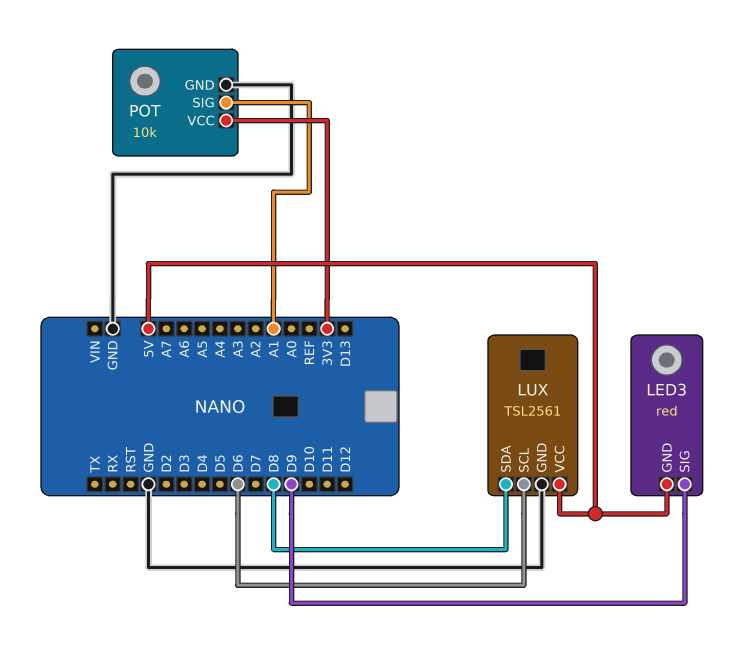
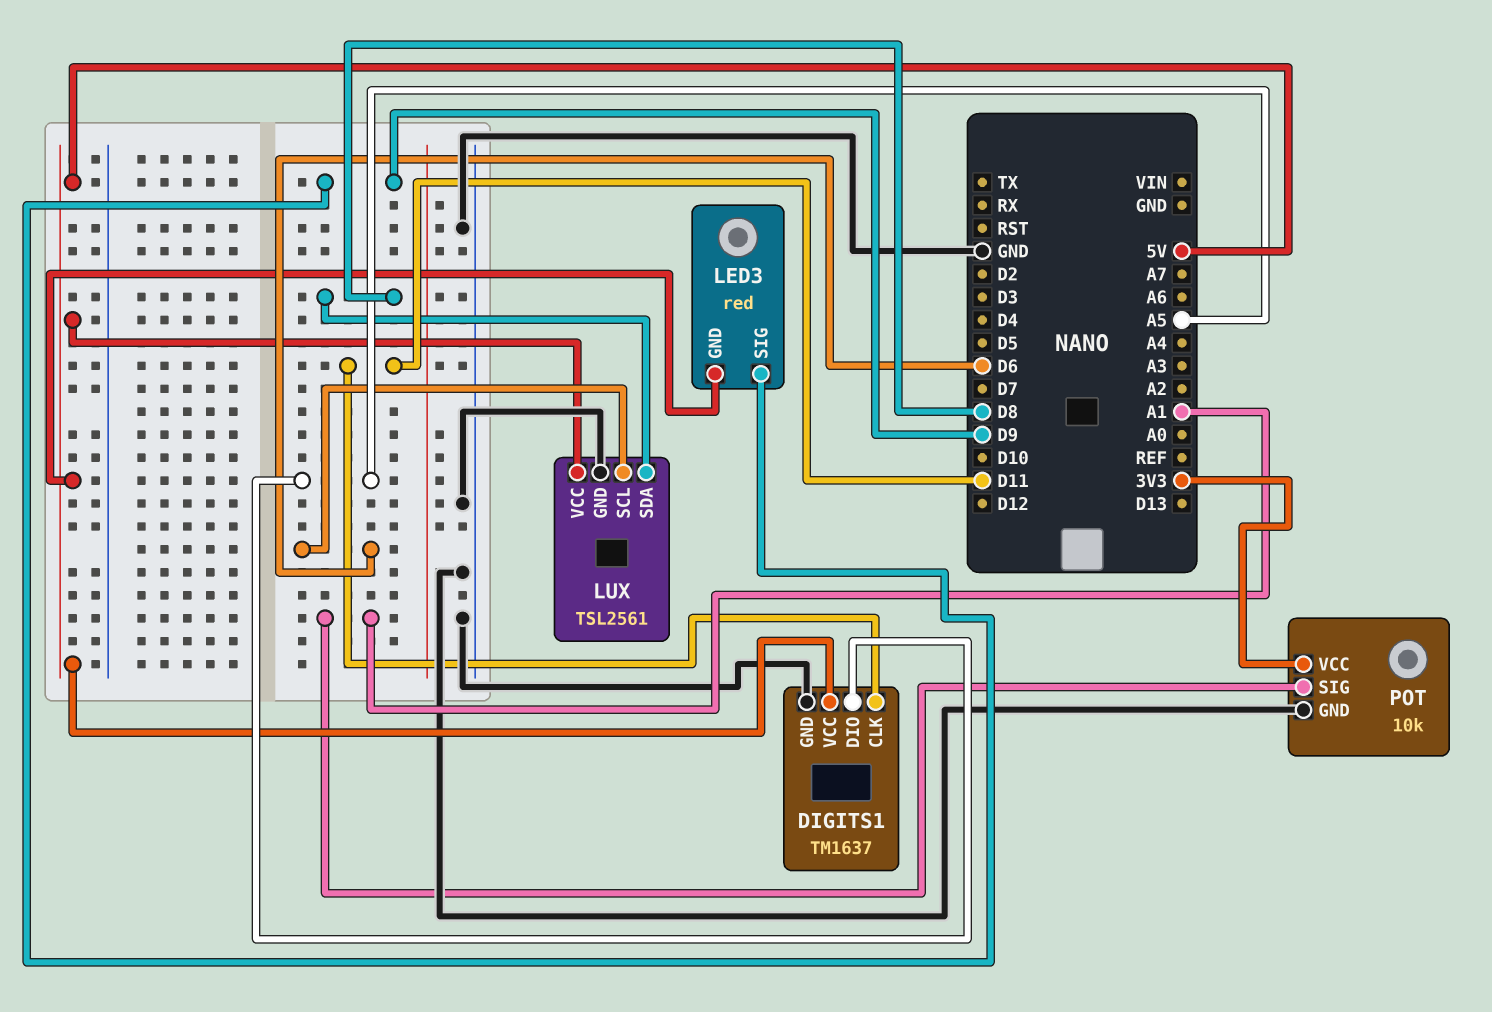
DIGITS1: none -> TM1637
DIGITS1 pin CLK: none -> D11
DIGITS1 pin DIO: none -> A5
DIGITS1 pin GND: none -> GND
DIGITS1 pin VCC: none -> 5V

